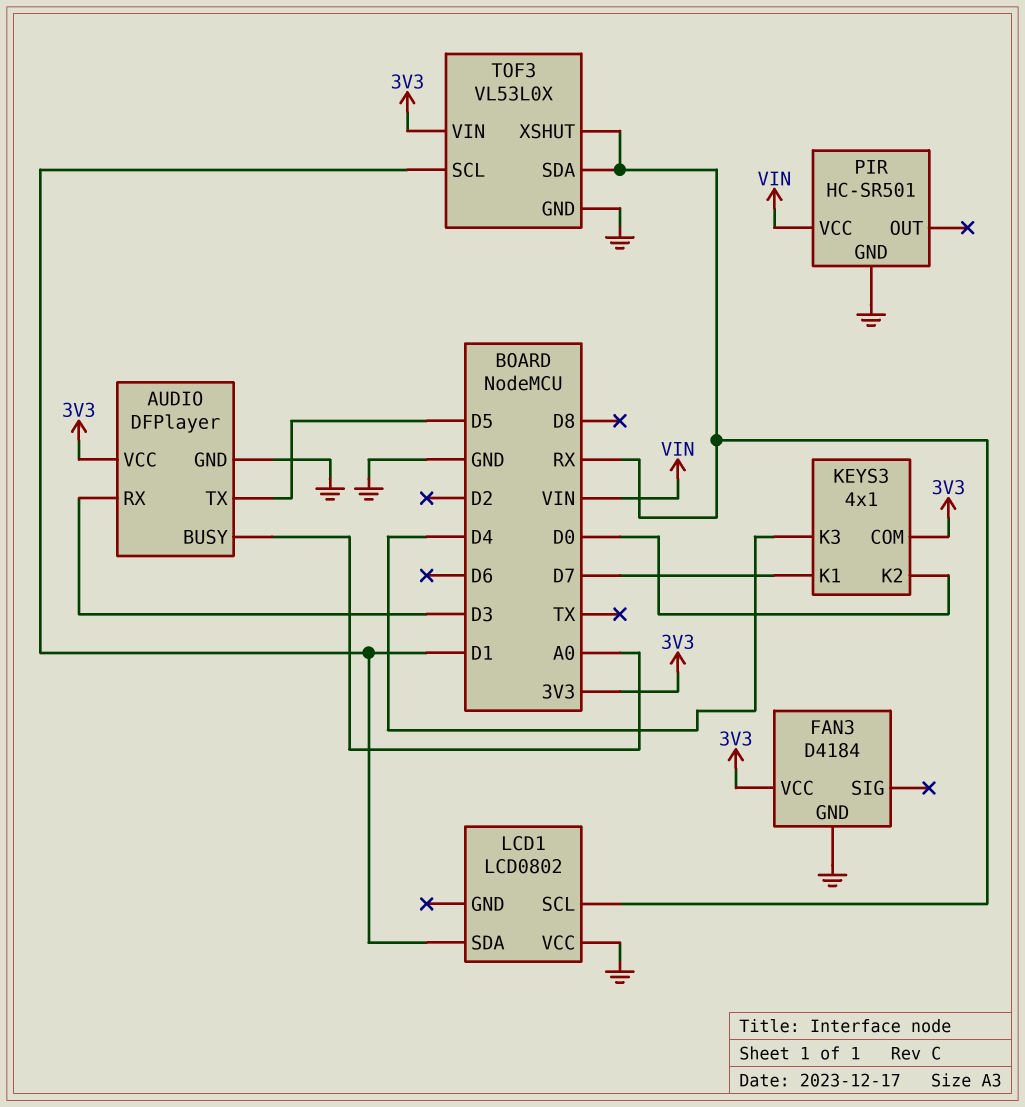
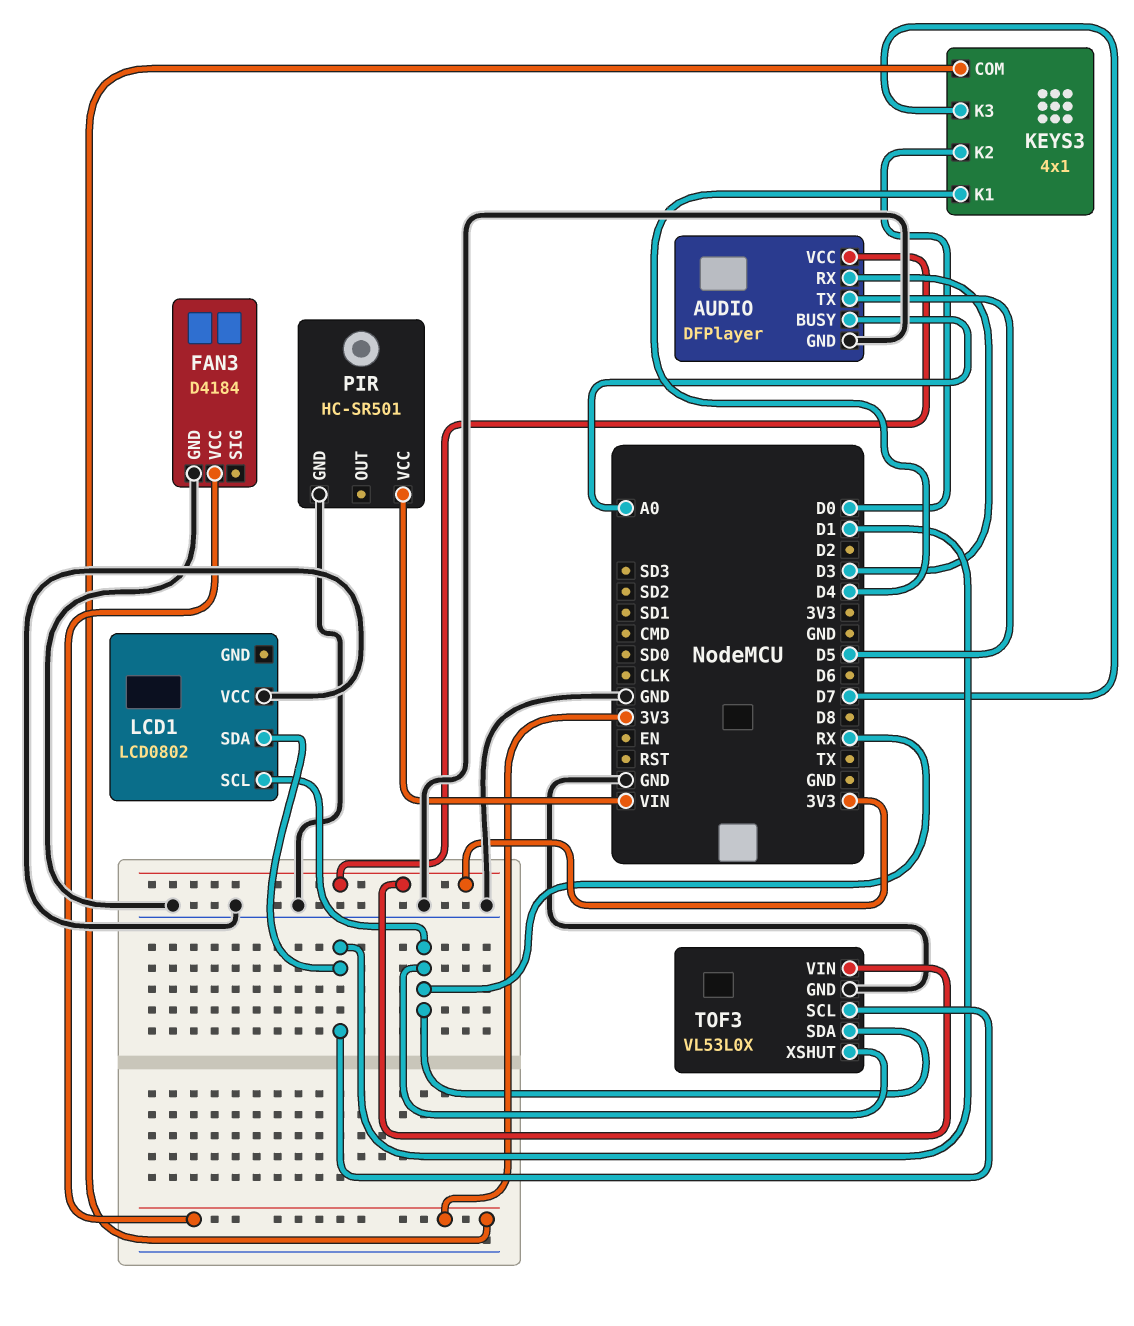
KEYS3 pin K1: D7 -> D4
KEYS3 pin K3: D4 -> D7

